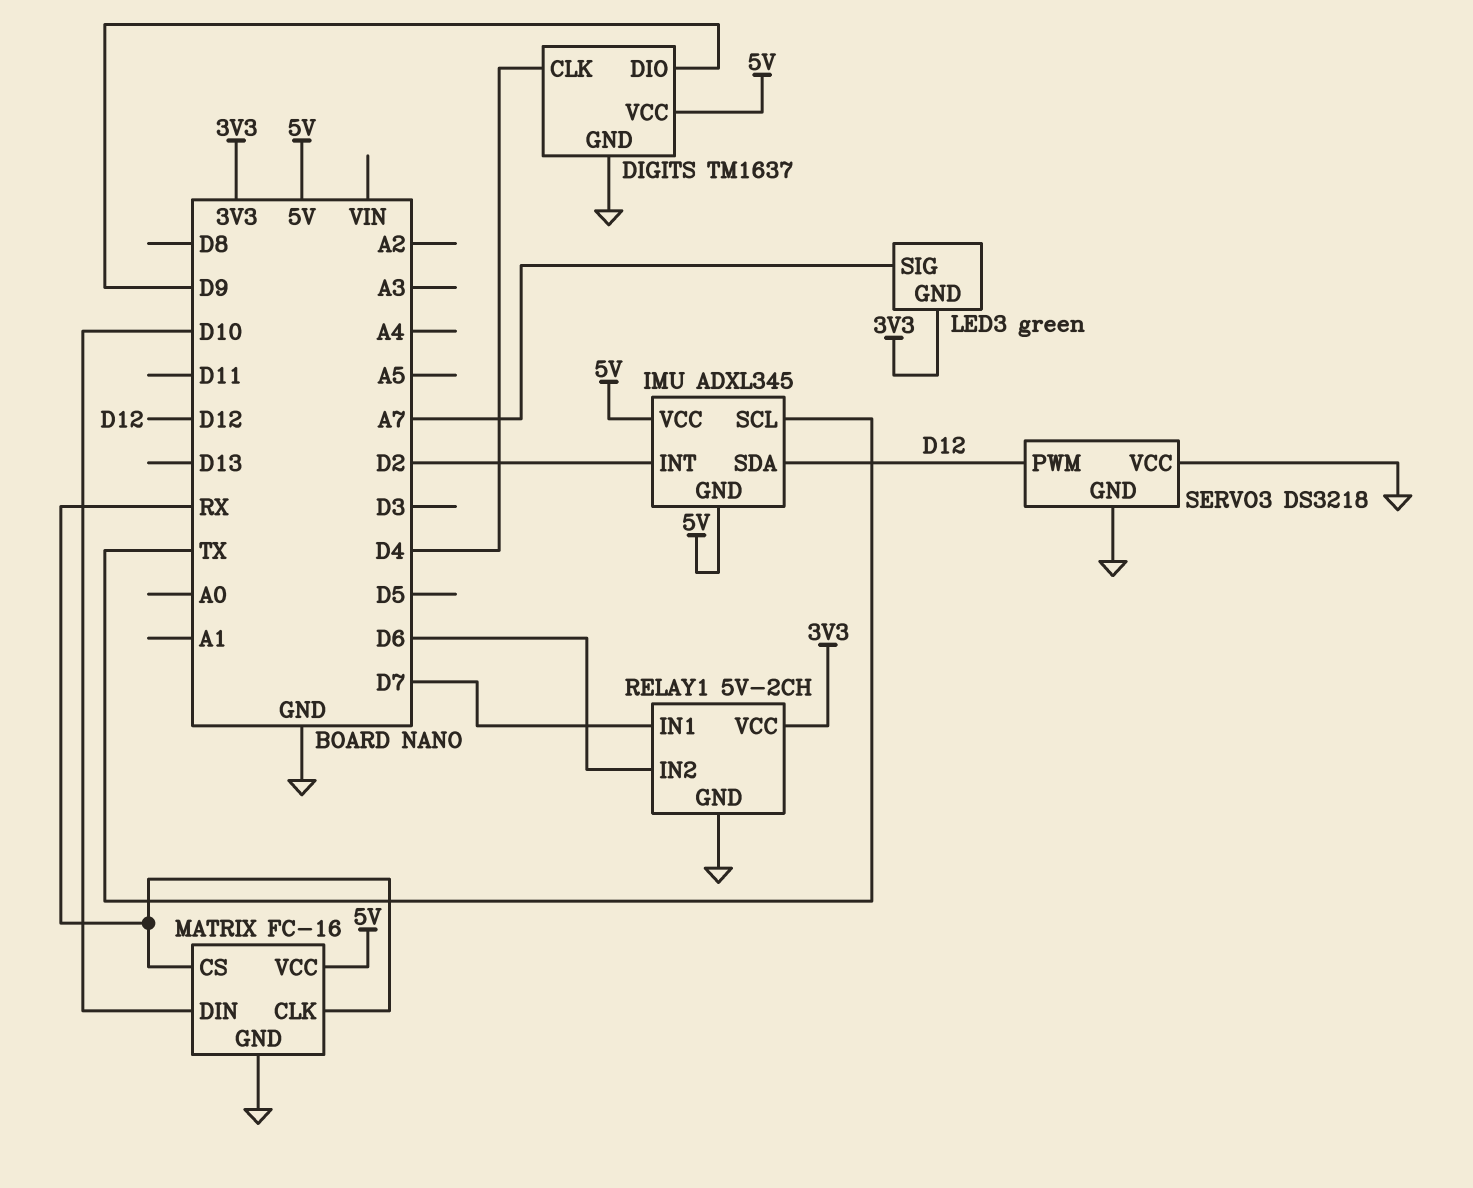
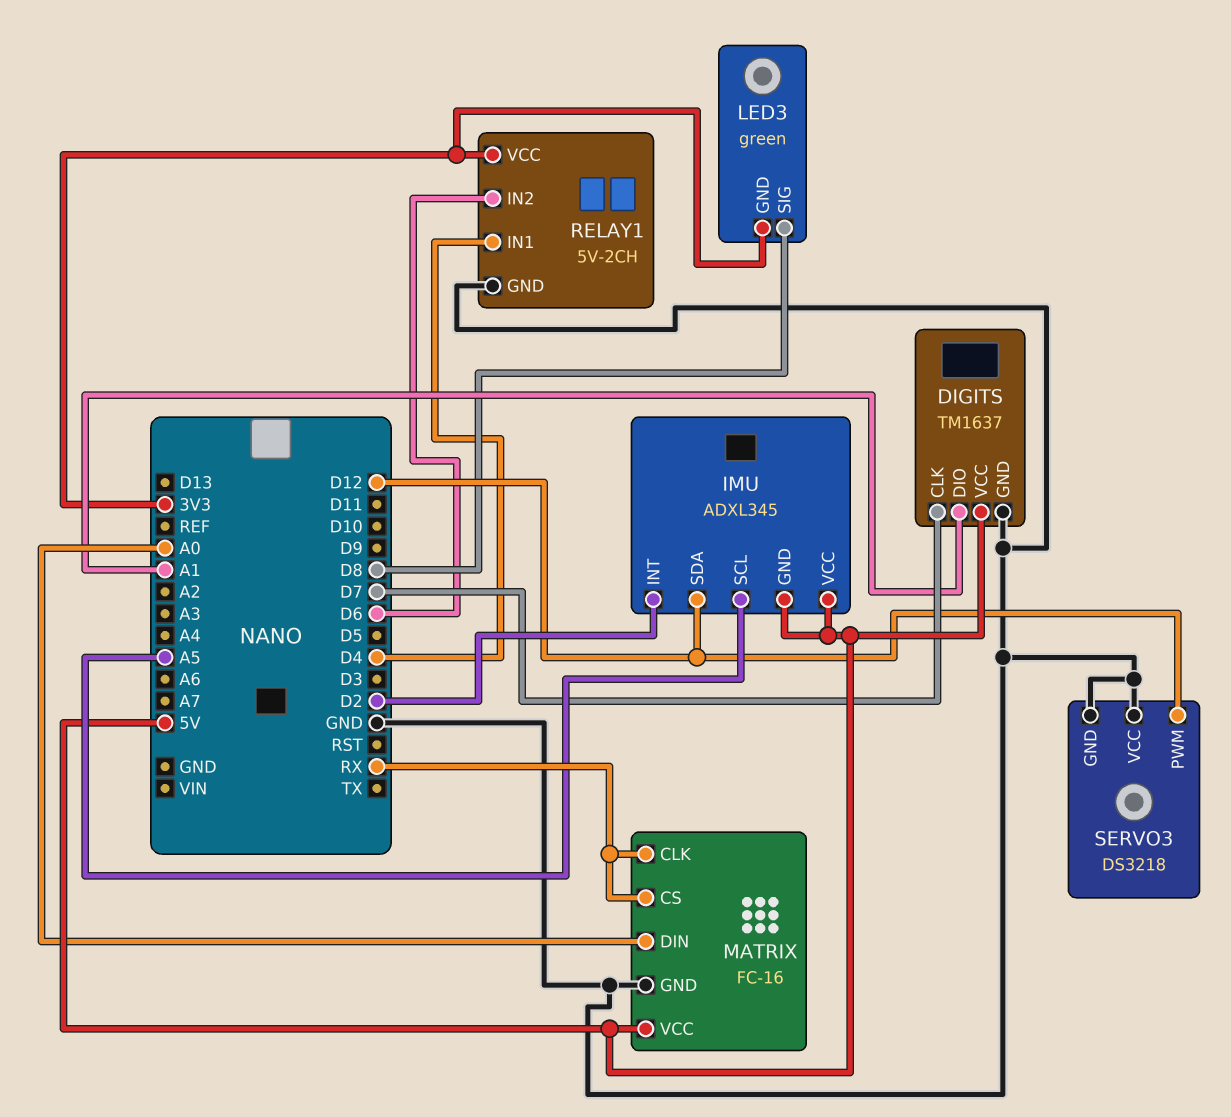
DIGITS pin CLK: D4 -> D7
DIGITS pin DIO: D9 -> A1
IMU pin SCL: TX -> A5
LED3 pin SIG: A7 -> D8
MATRIX pin DIN: D10 -> A0
RELAY1 pin IN1: D7 -> D4

